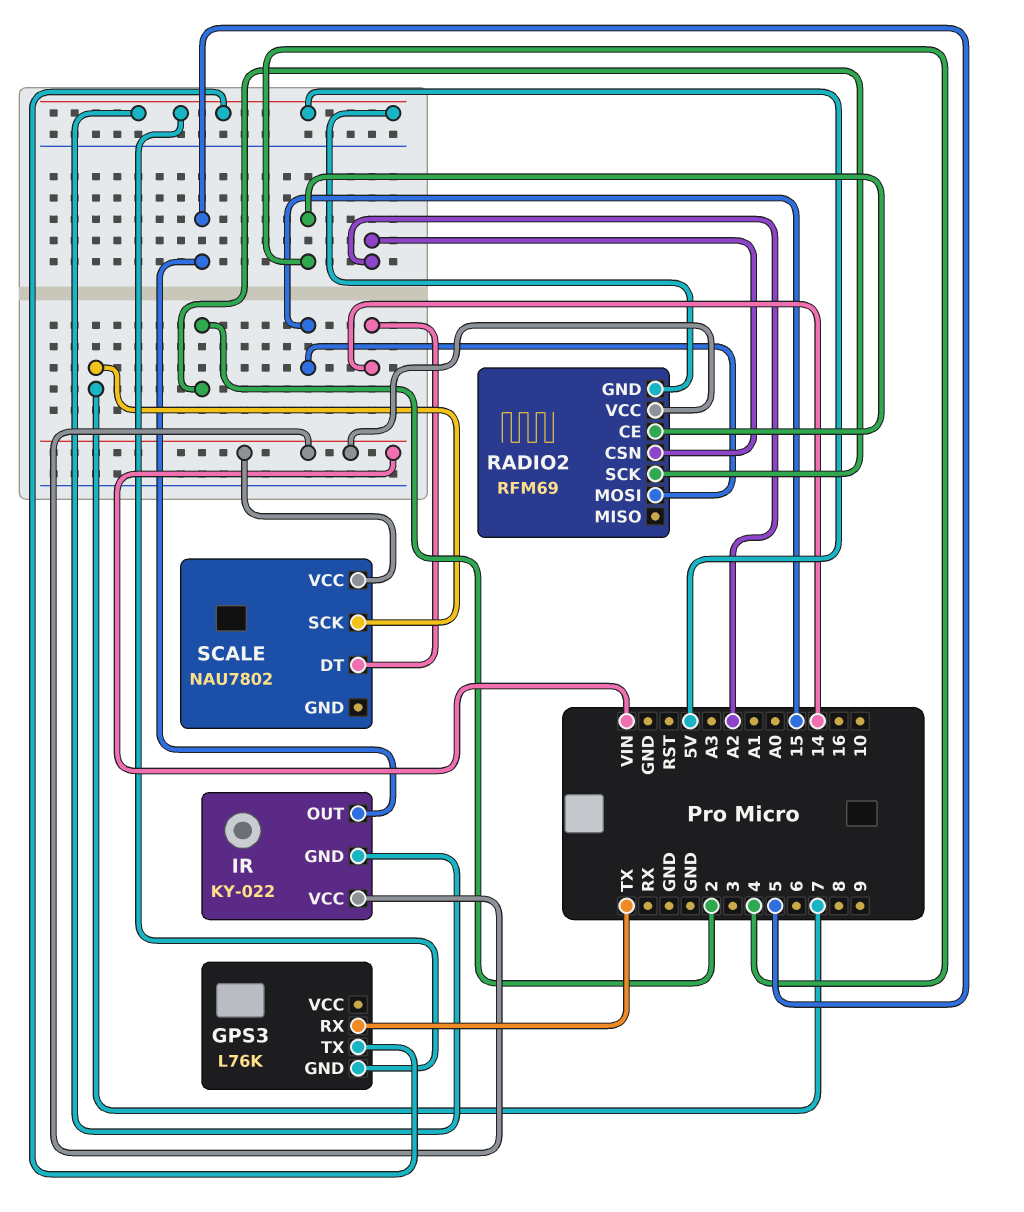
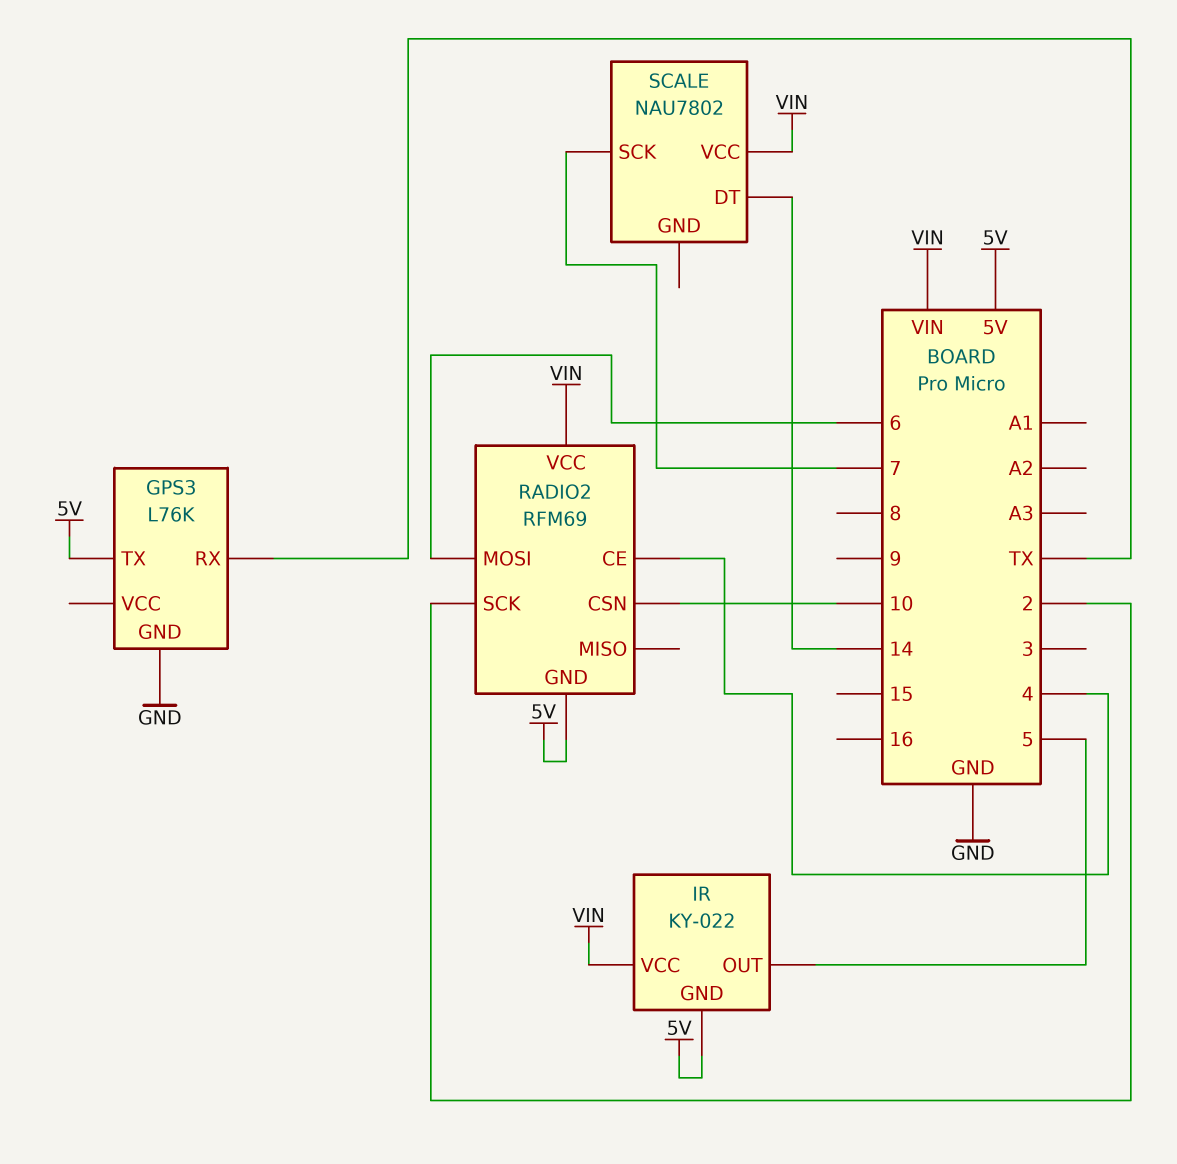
GPS3 pin GND: 5V -> GND
RADIO2 pin CSN: A2 -> 10
RADIO2 pin MOSI: 15 -> 6

